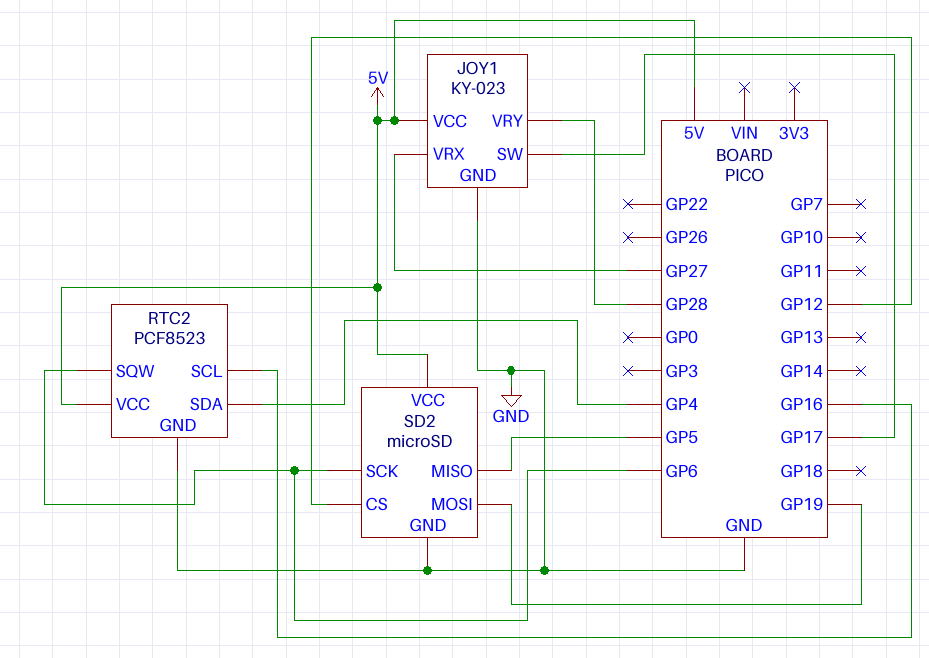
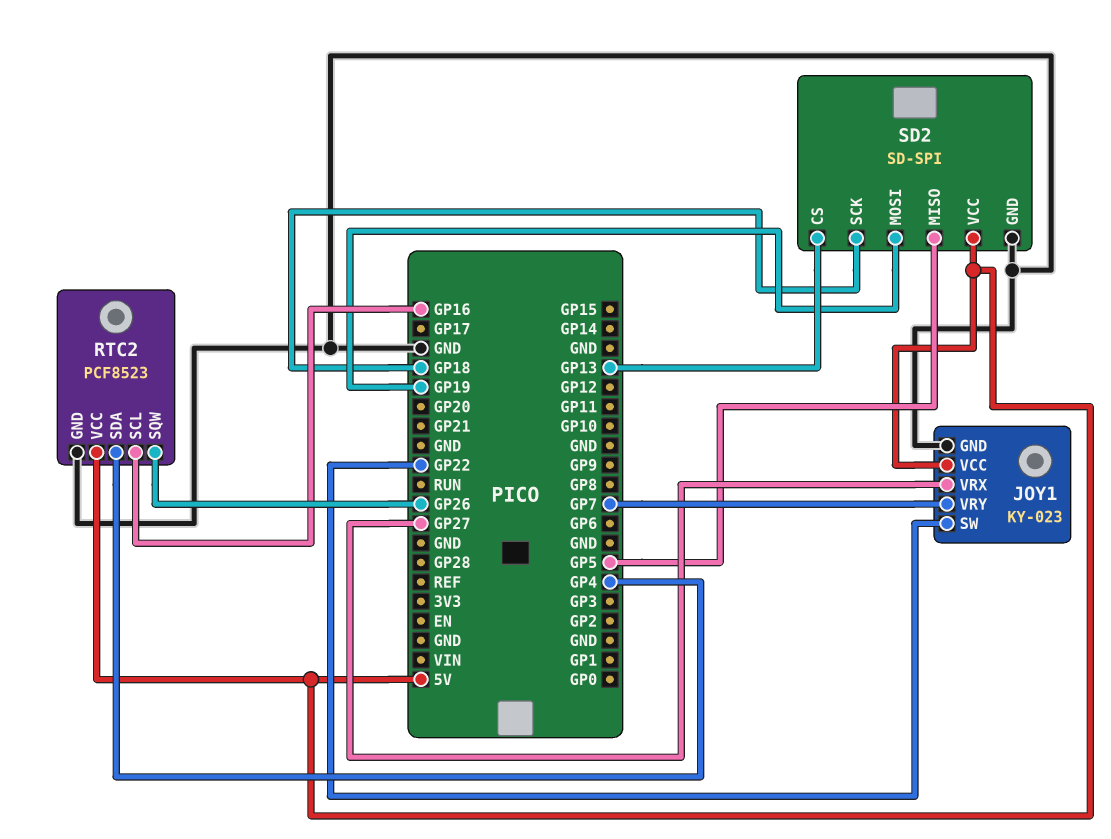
JOY1 pin SW: GP17 -> GP22
JOY1 pin VRY: GP28 -> GP7
RTC2 pin SQW: GP6 -> GP26
SD2: microSD -> SD-SPI
SD2 pin CS: GP12 -> GP13
SD2 pin SCK: GP6 -> GP18

